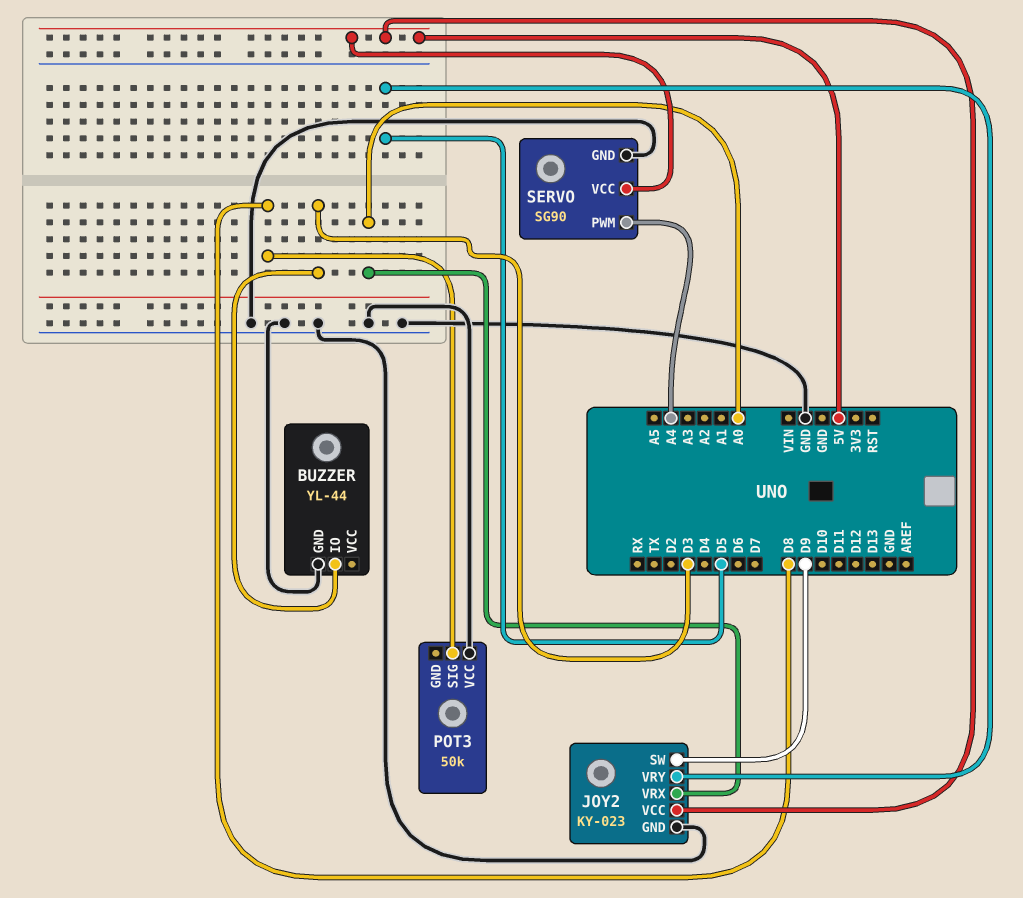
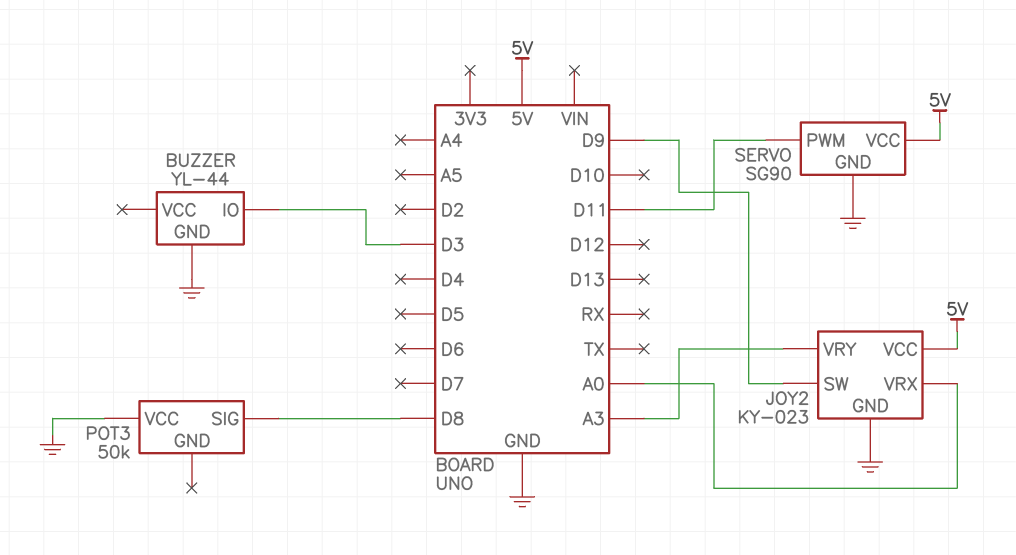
JOY2 pin VRY: D5 -> A3
SERVO pin PWM: A4 -> D11

